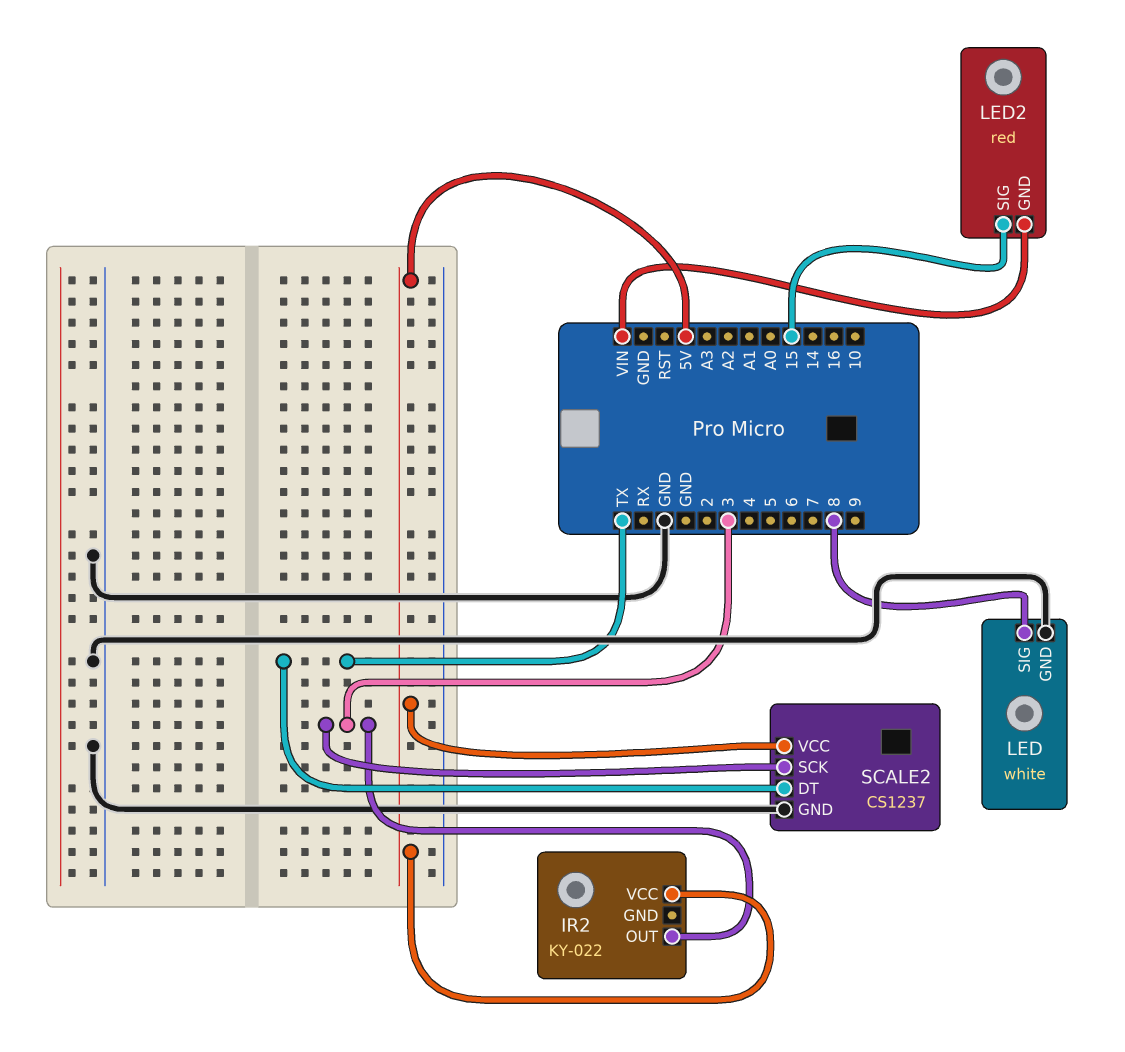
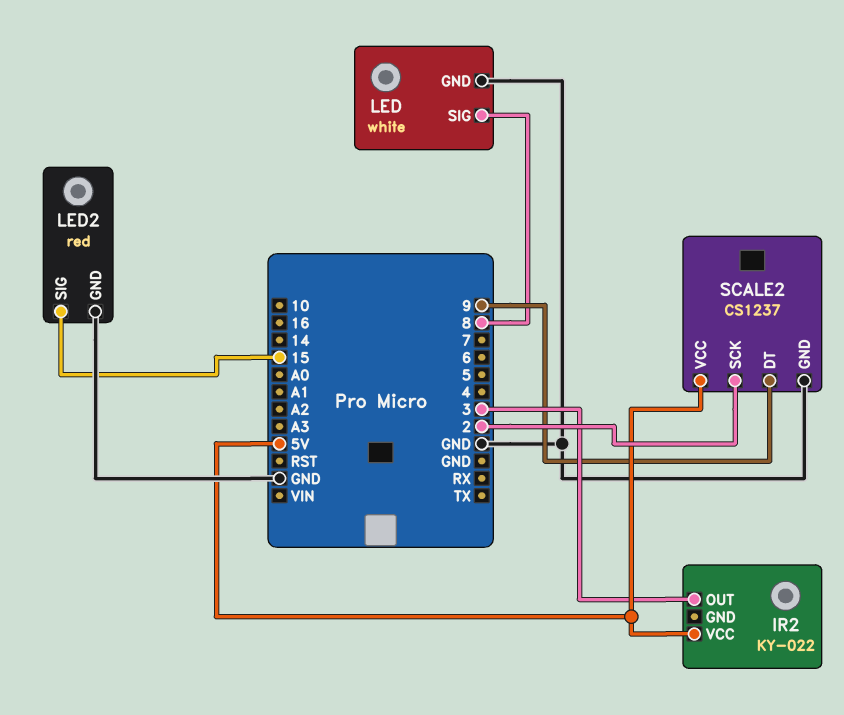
LED2 pin GND: VIN -> GND
SCALE2 pin DT: TX -> 9
SCALE2 pin SCK: 3 -> 2

